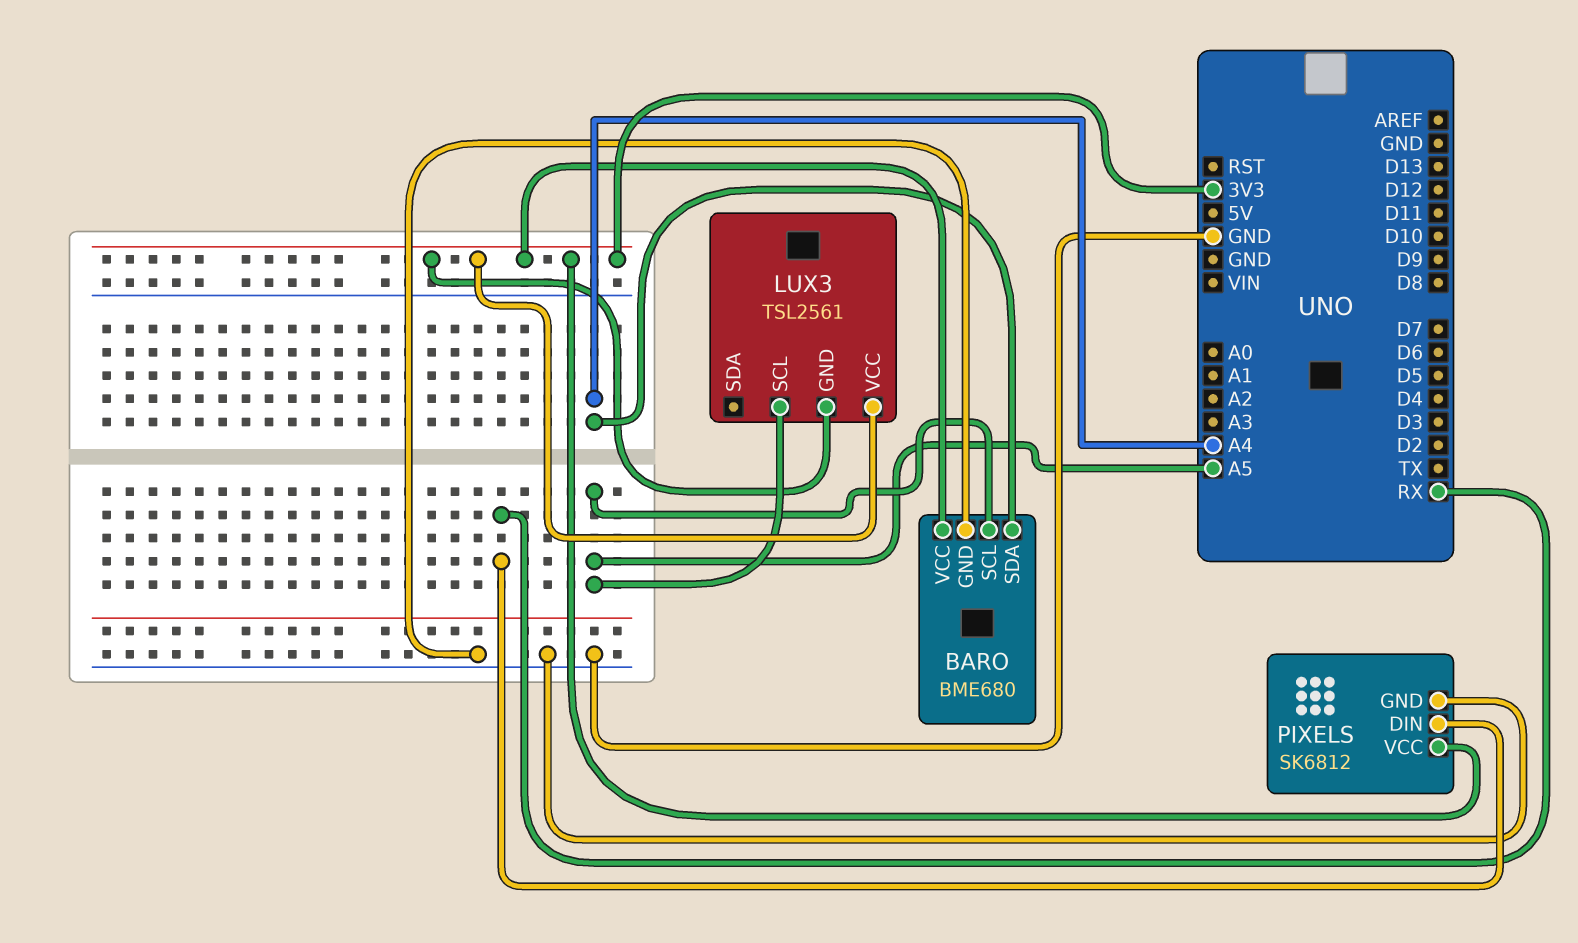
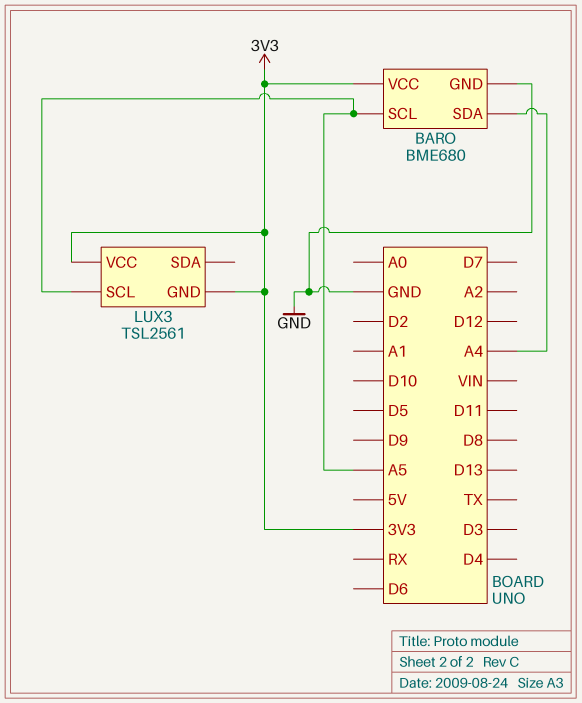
PIXELS: SK6812 -> none
PIXELS pin DIN: RX -> none
PIXELS pin GND: GND -> none
PIXELS pin VCC: 3V3 -> none

